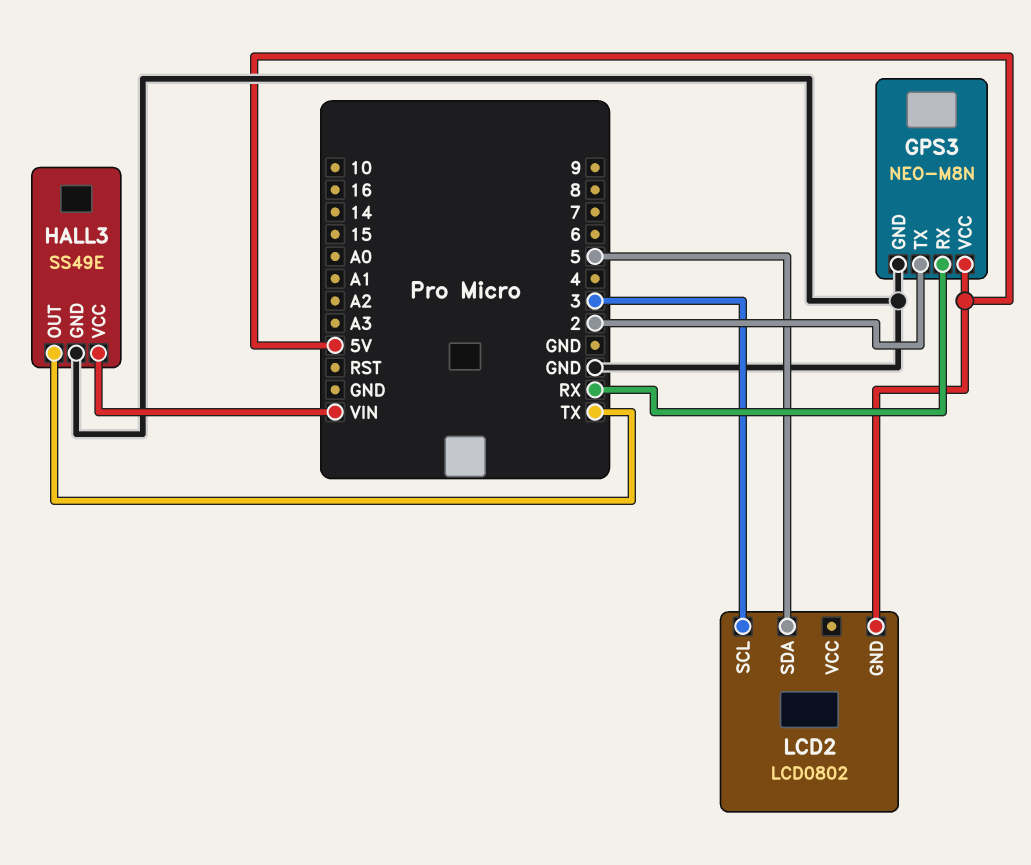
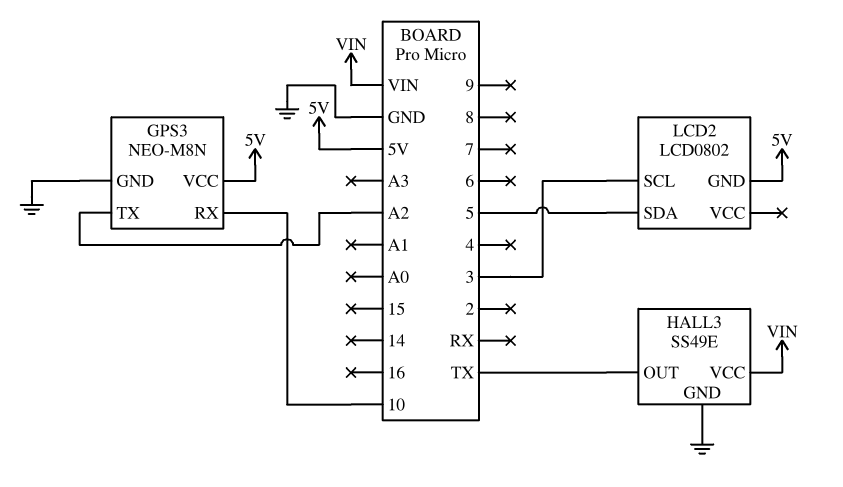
GPS3 pin RX: RX -> 10
GPS3 pin TX: 2 -> A2

